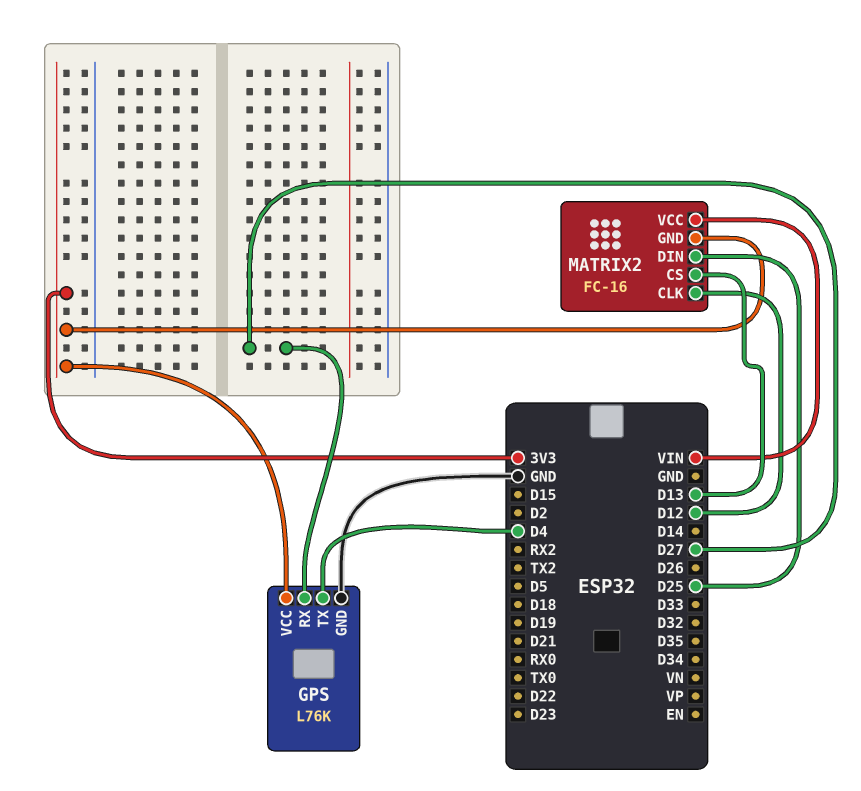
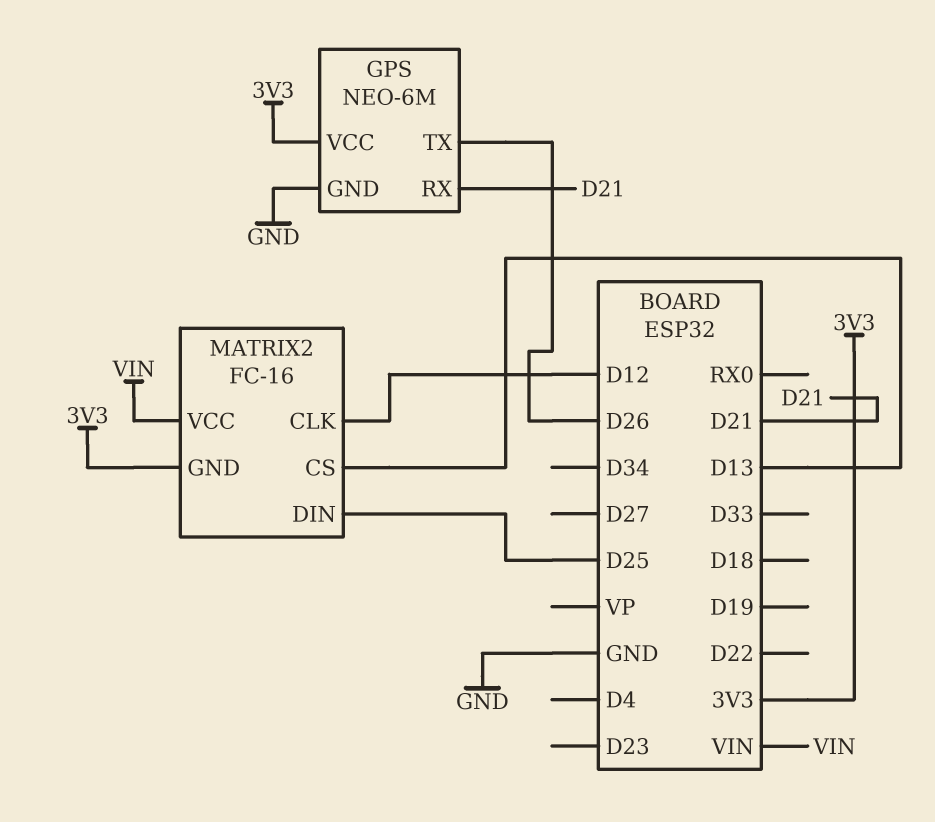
GPS: L76K -> NEO-6M
GPS pin RX: D27 -> D21
GPS pin TX: D4 -> D26

